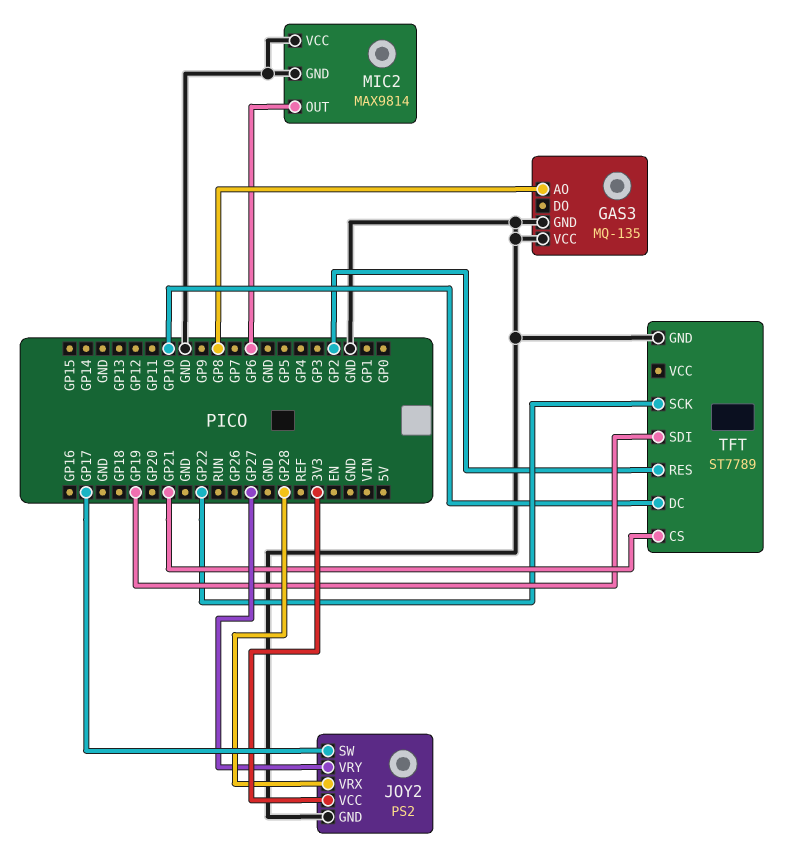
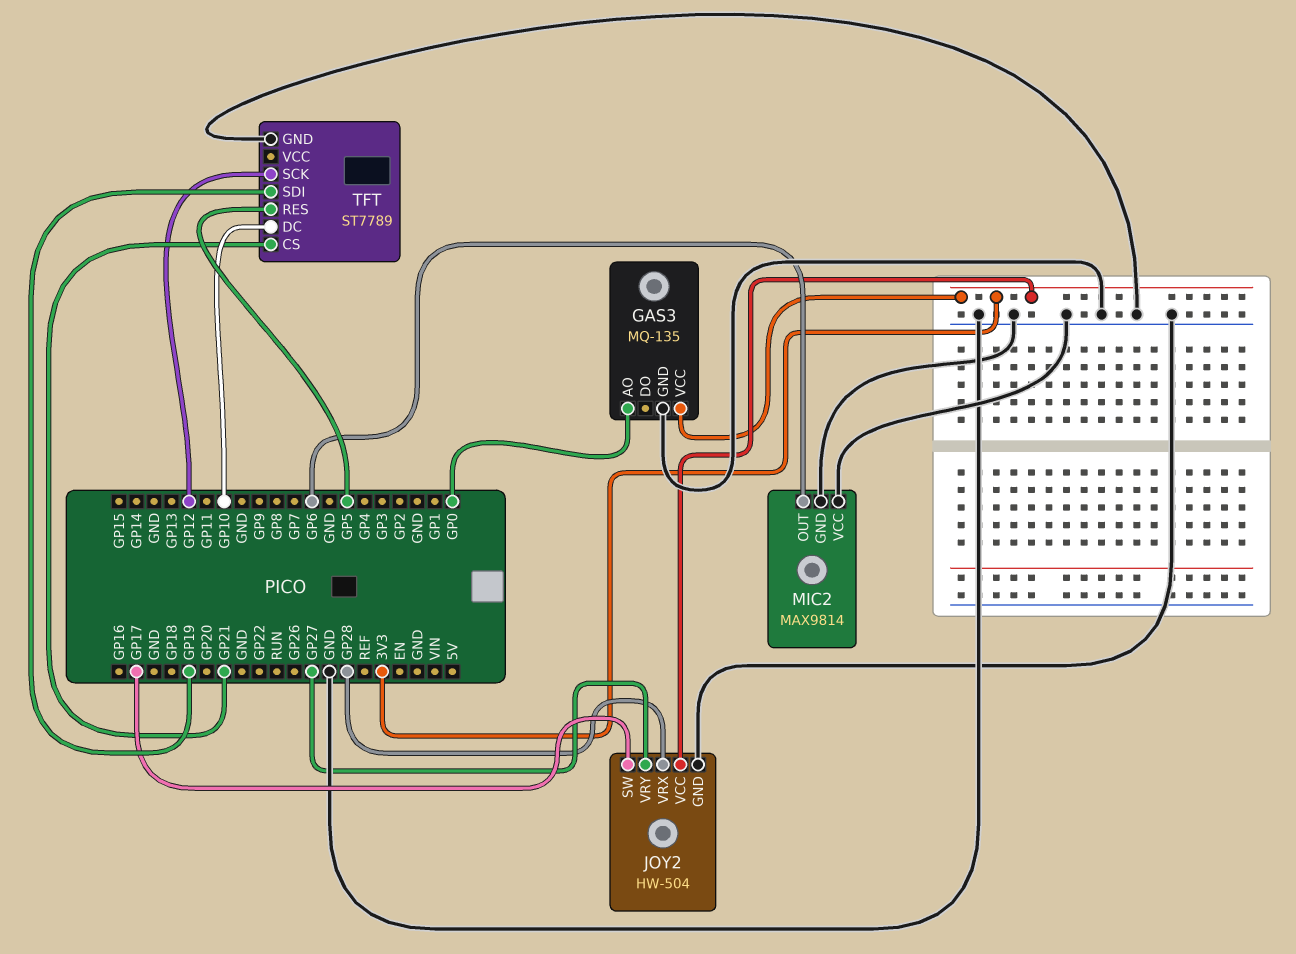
GAS3 pin AO: GP8 -> GP0
GAS3 pin VCC: GND -> 3V3
JOY2: PS2 -> HW-504
TFT pin RES: GP2 -> GP5
TFT pin SCK: GP22 -> GP12

